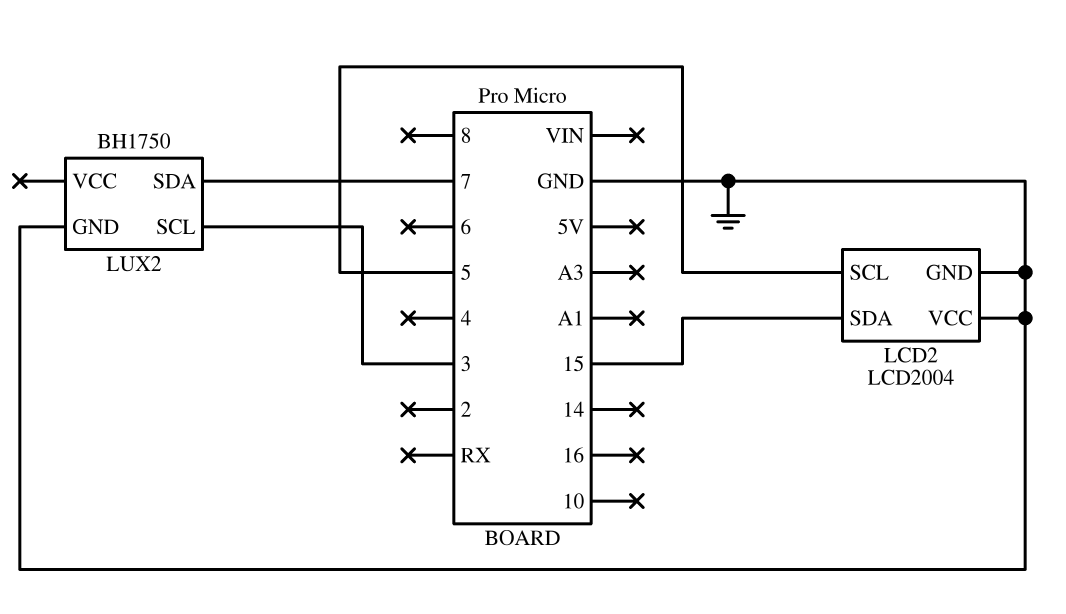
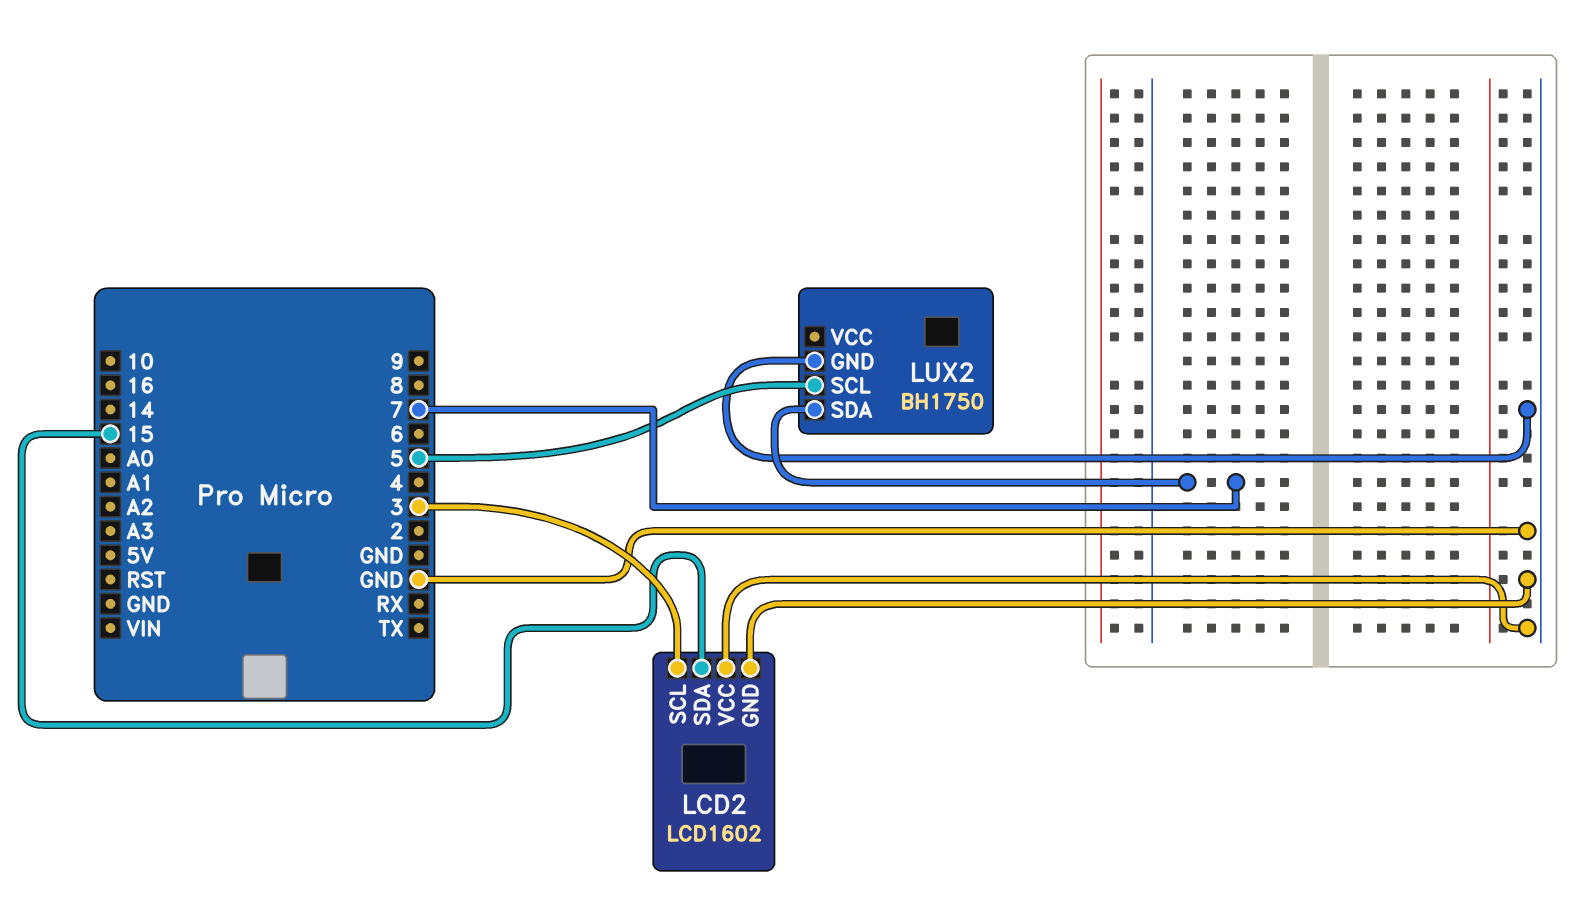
LCD2: LCD2004 -> LCD1602
LCD2 pin SCL: 5 -> 3
LUX2 pin SCL: 3 -> 5

